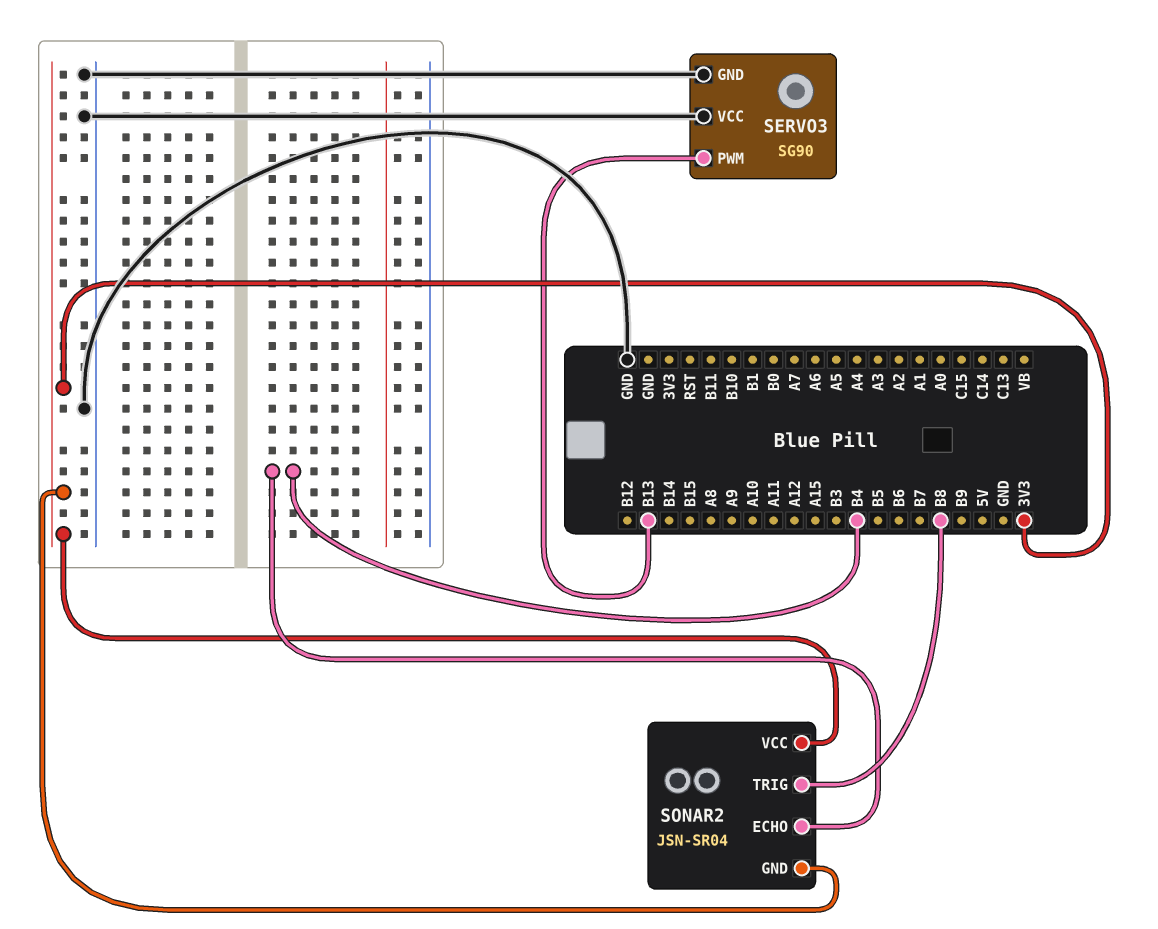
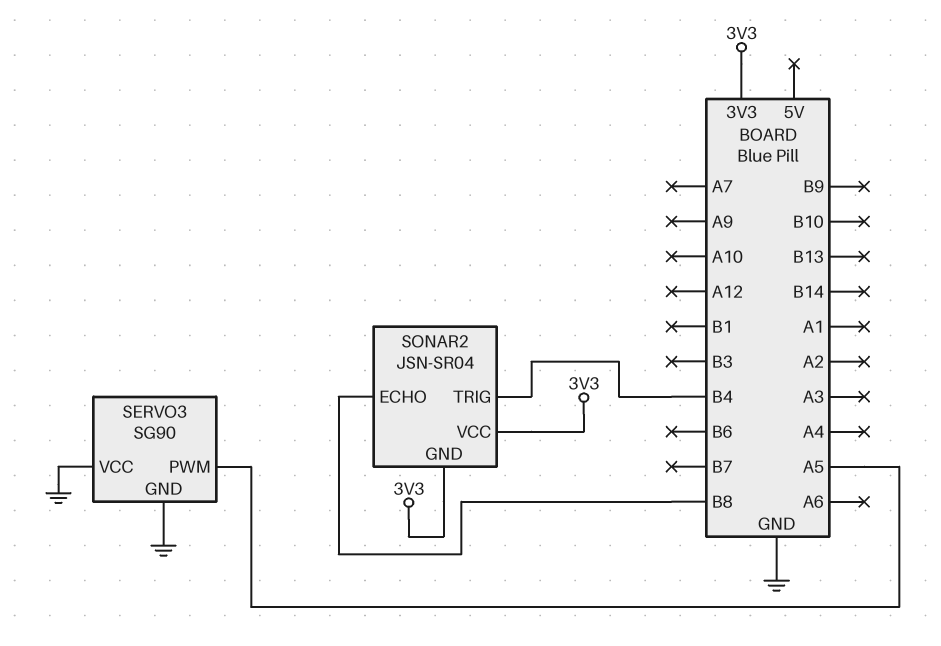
SERVO3 pin PWM: B13 -> A5
SONAR2 pin ECHO: B4 -> B8
SONAR2 pin TRIG: B8 -> B4

